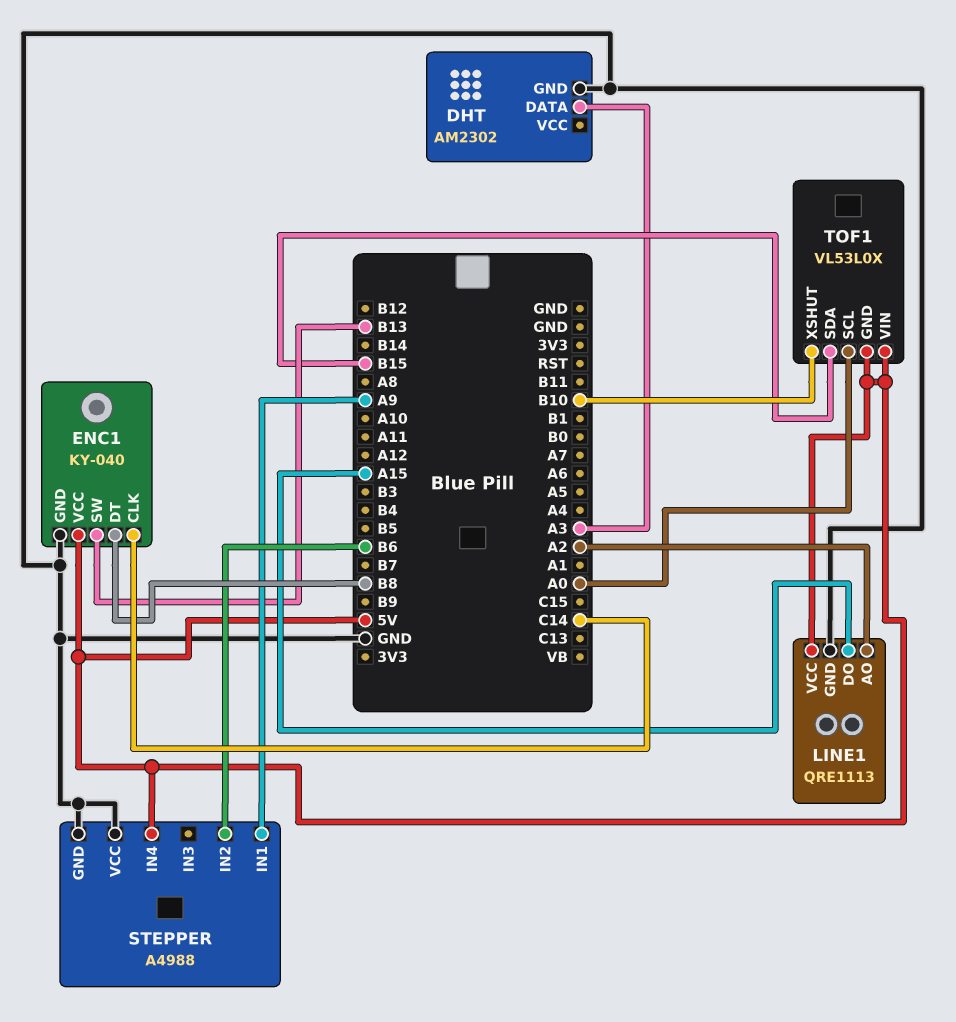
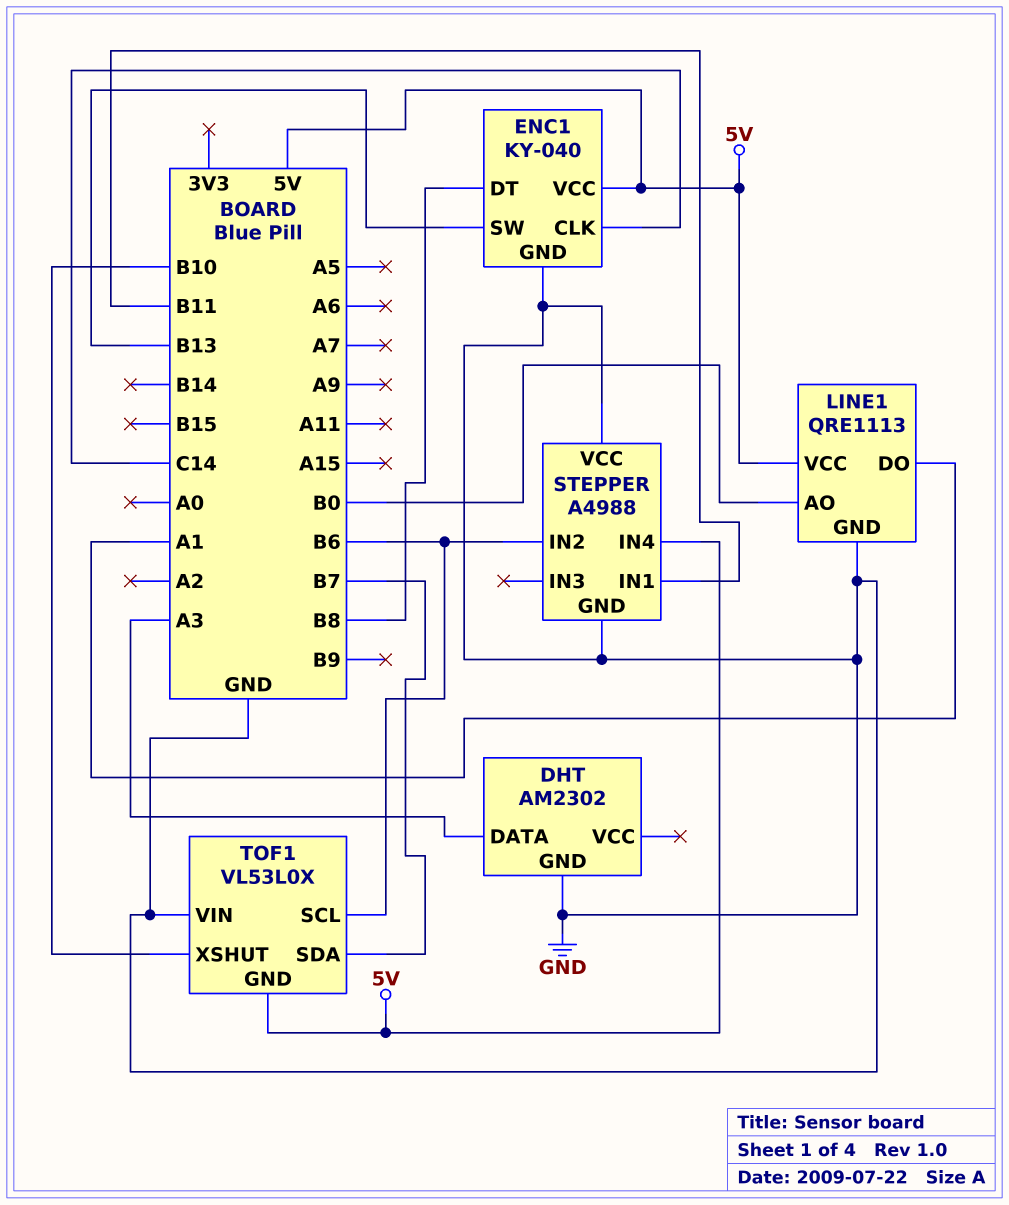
LINE1 pin AO: A2 -> B0
LINE1 pin DO: A15 -> A1
STEPPER pin IN1: A9 -> B11
TOF1 pin SCL: A0 -> B6
TOF1 pin SDA: B15 -> B7
TOF1 pin VIN: 5V -> GND

